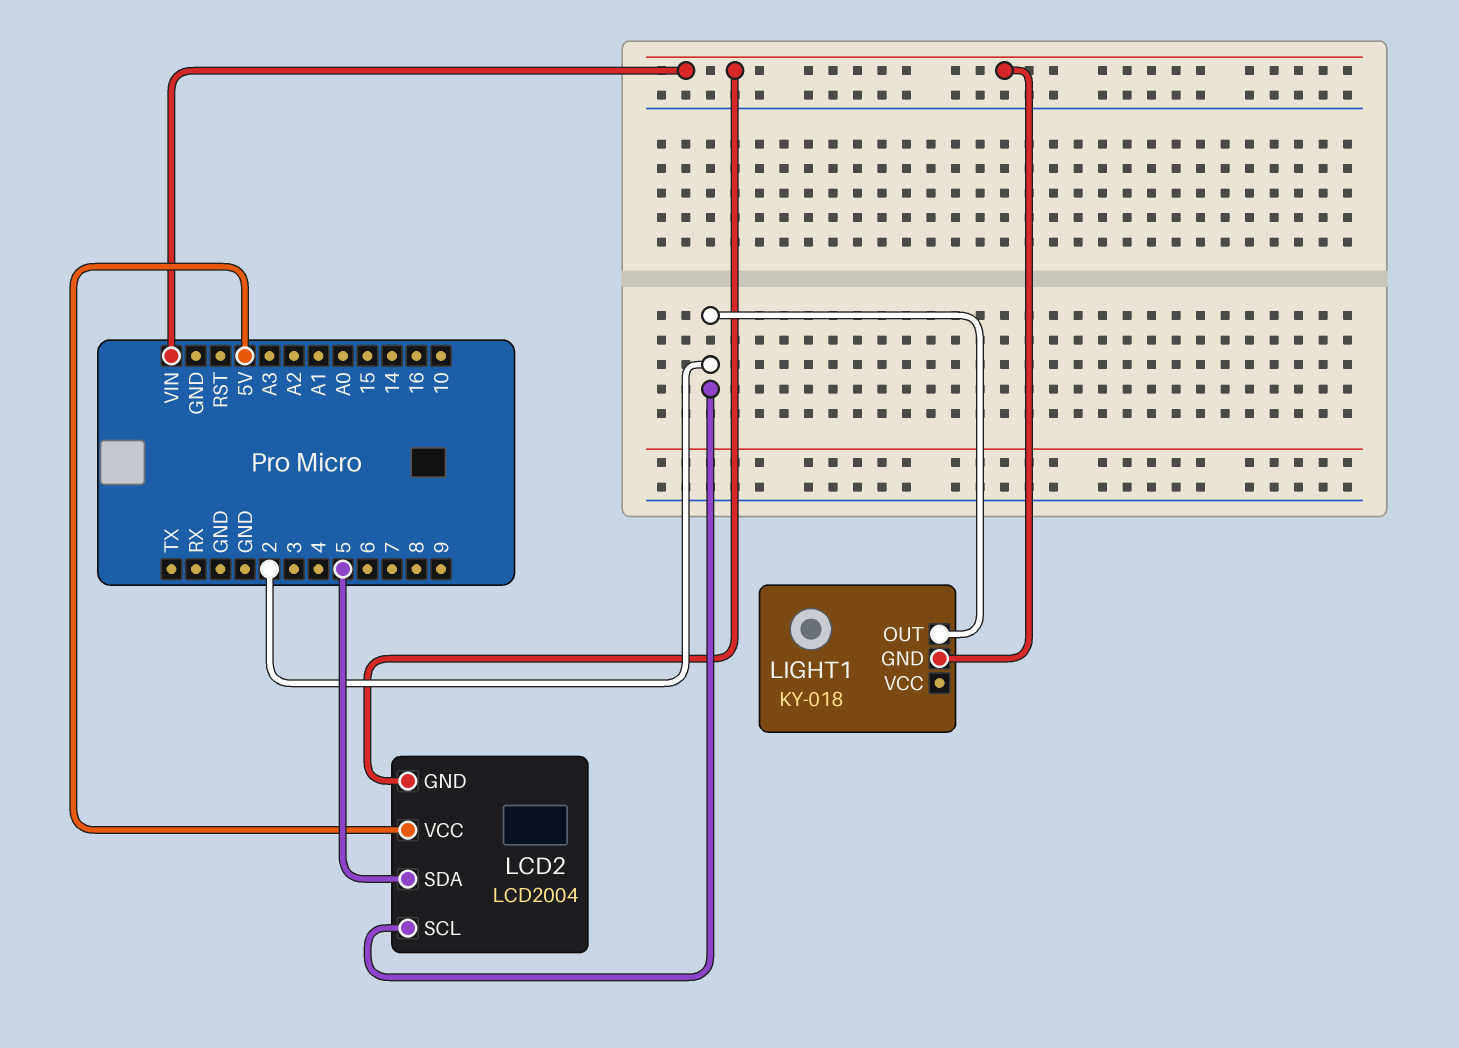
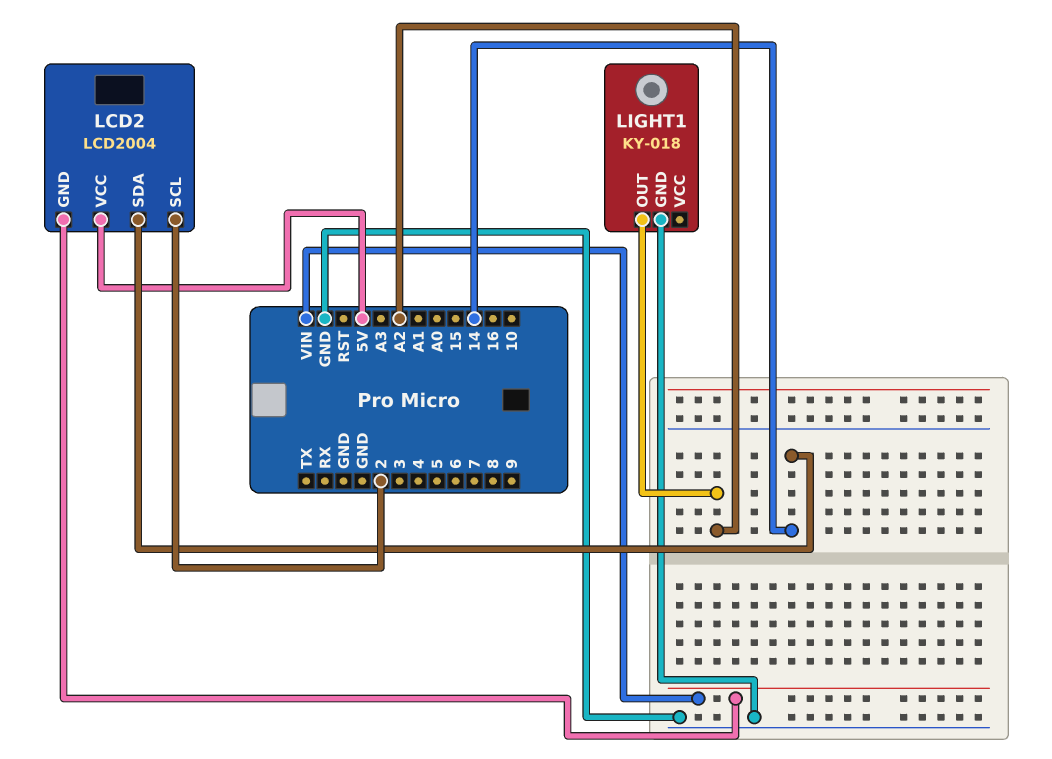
LCD2 pin SDA: 5 -> 14
LIGHT1 pin GND: VIN -> GND
LIGHT1 pin OUT: 2 -> A2

